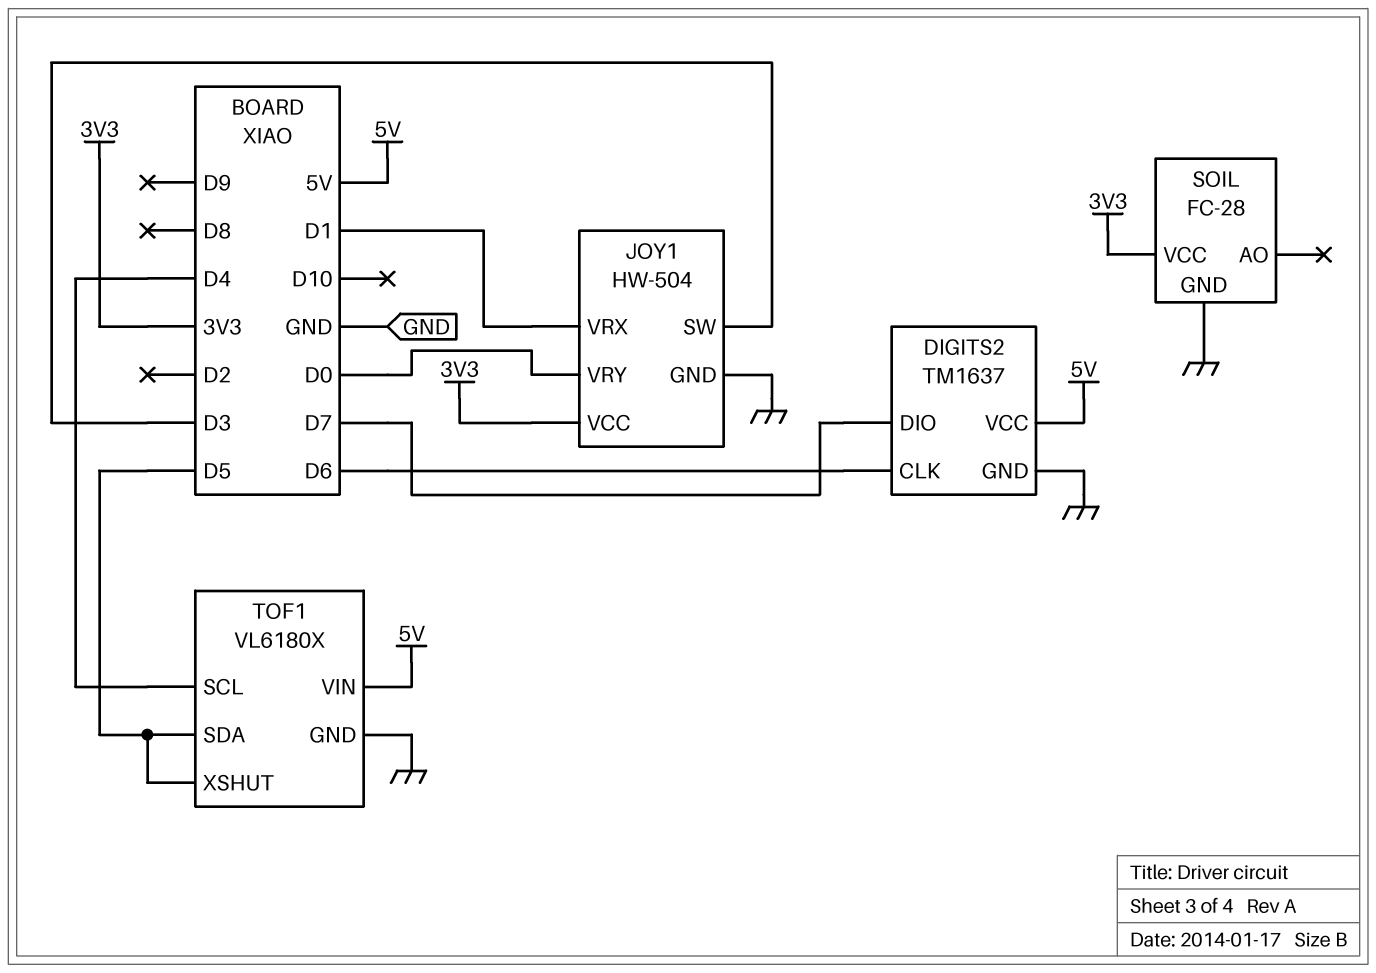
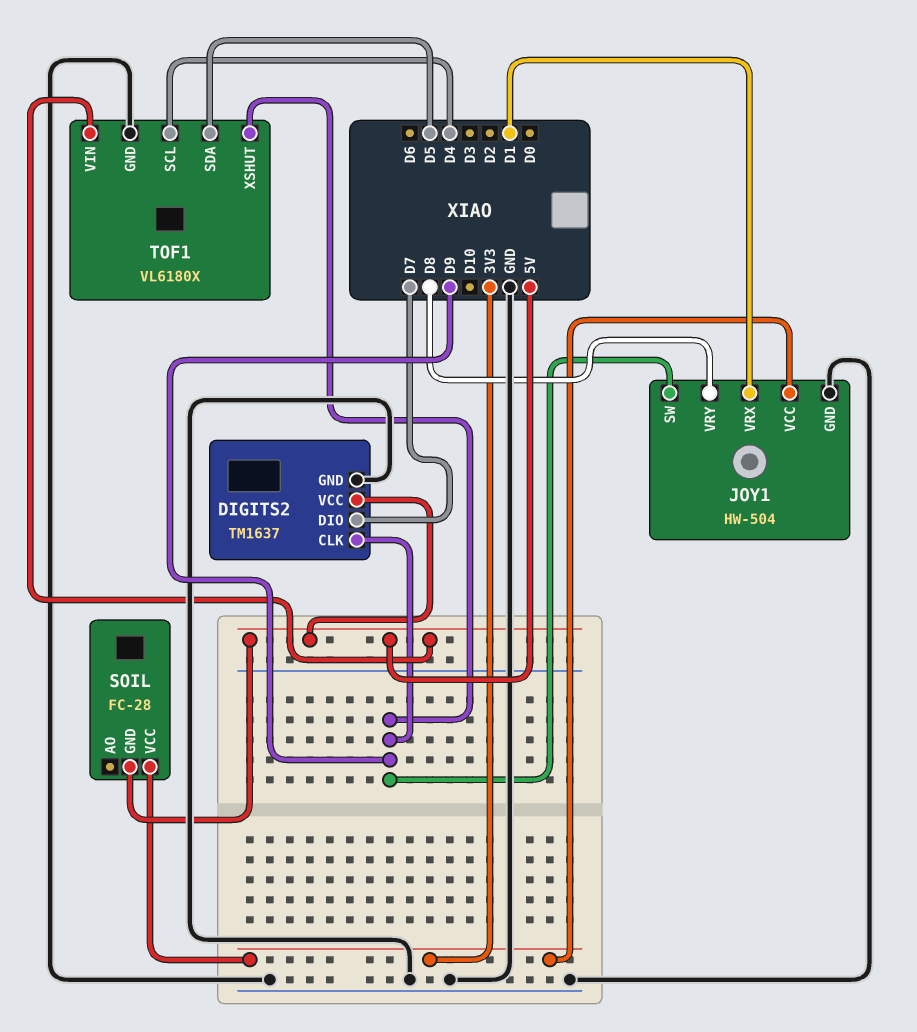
DIGITS2 pin CLK: D6 -> D9
JOY1 pin SW: D3 -> D9
JOY1 pin VRY: D0 -> D8
SOIL pin GND: GND -> 5V
TOF1 pin XSHUT: D5 -> D9

